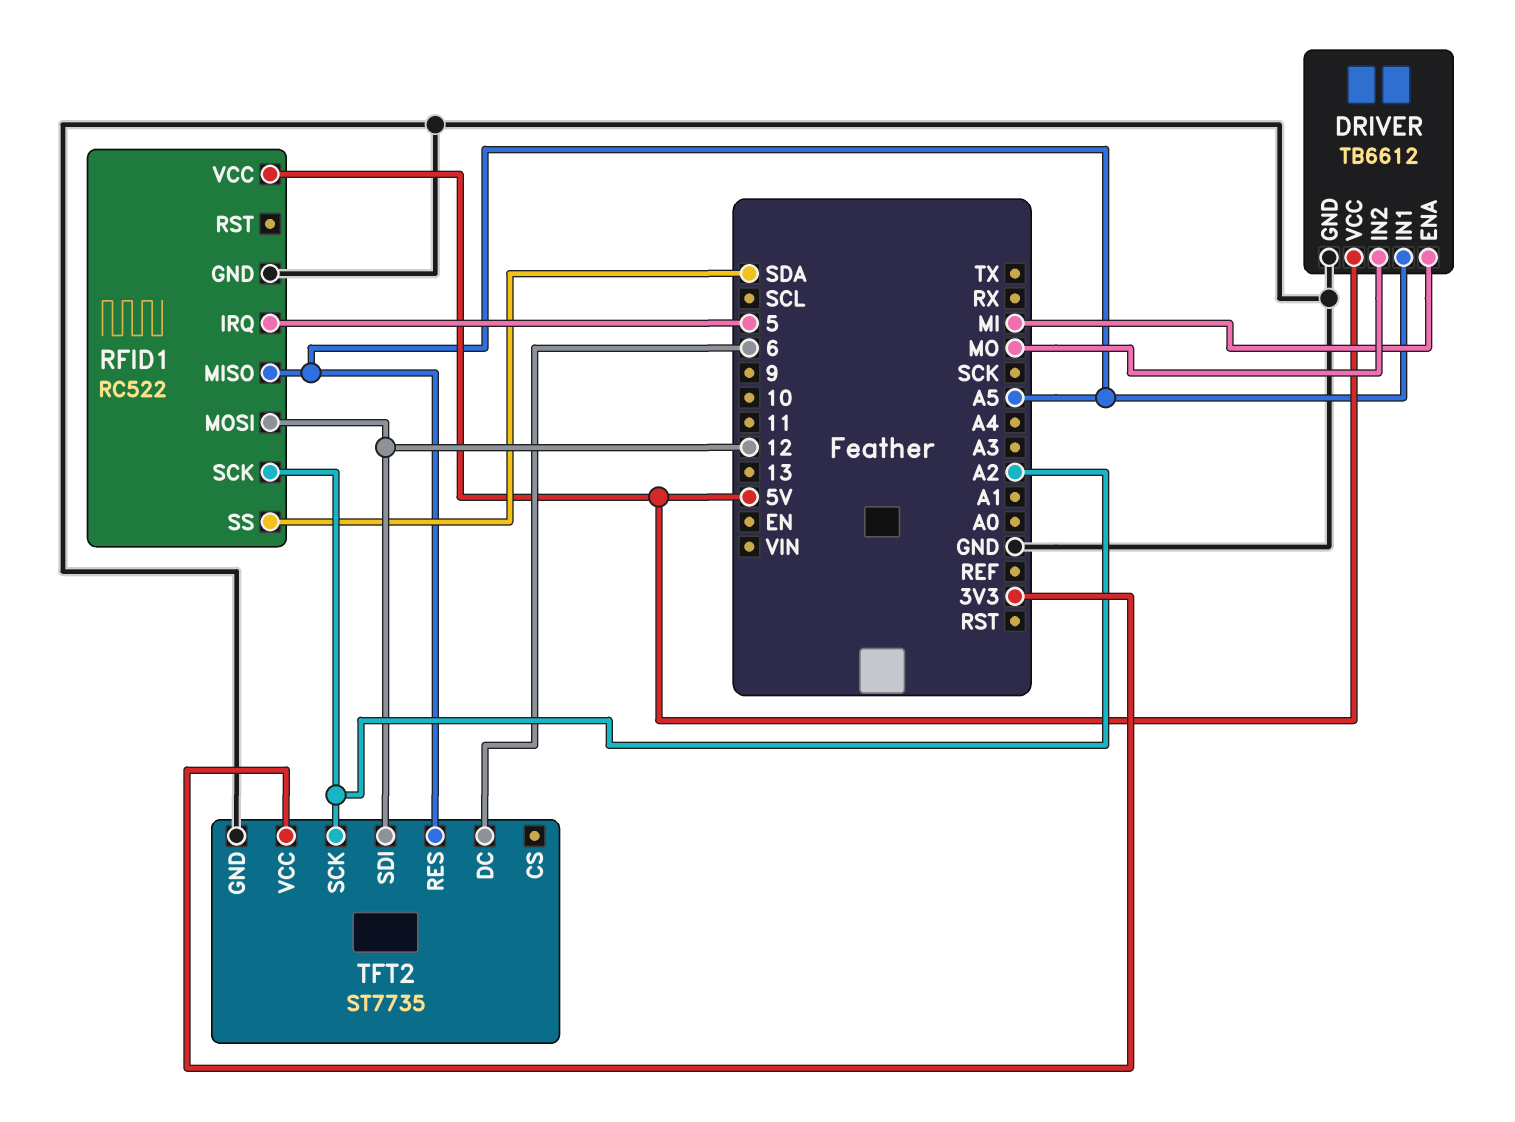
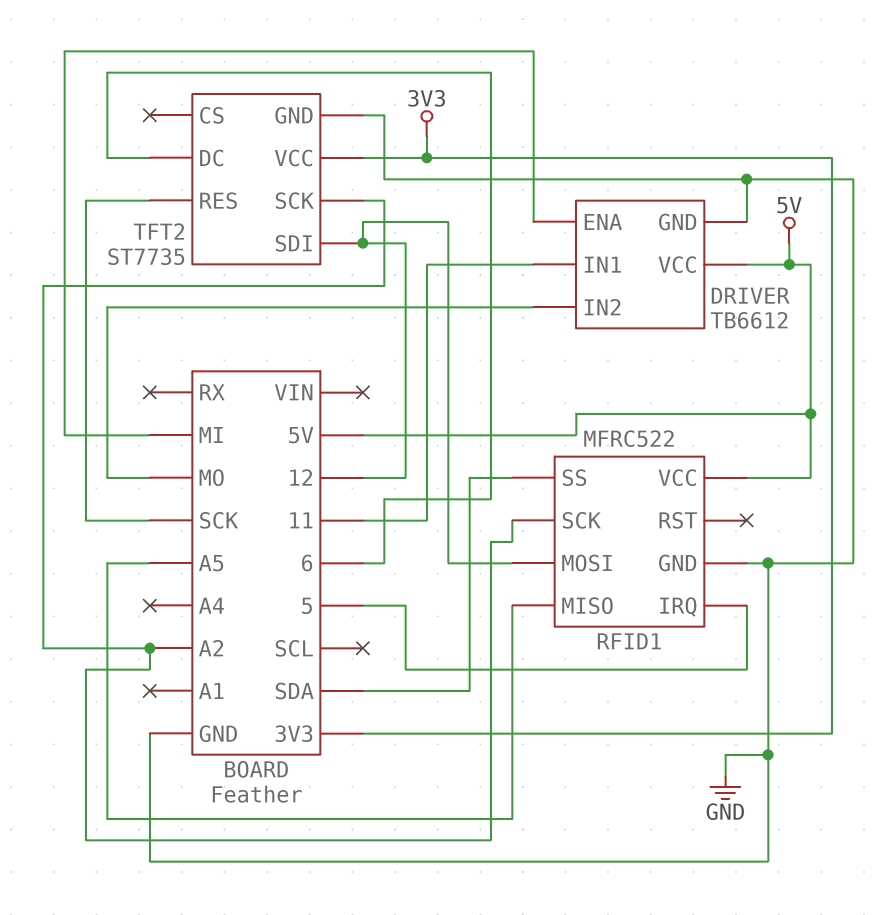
DRIVER pin IN1: A5 -> 11
RFID1: RC522 -> MFRC522
TFT2 pin RES: A5 -> SCK

